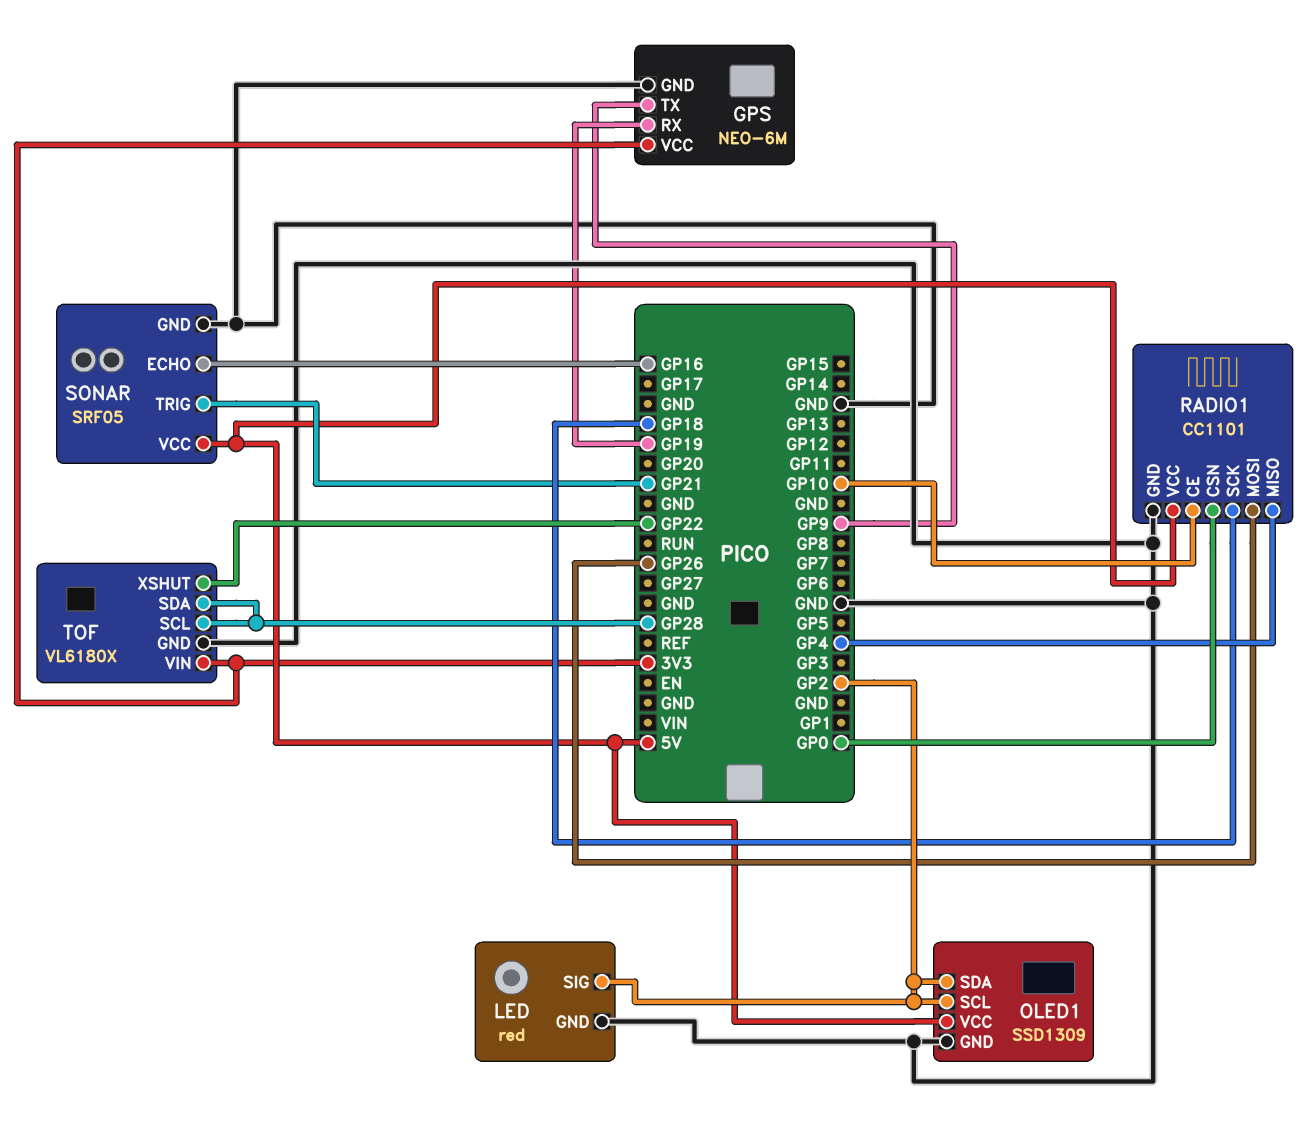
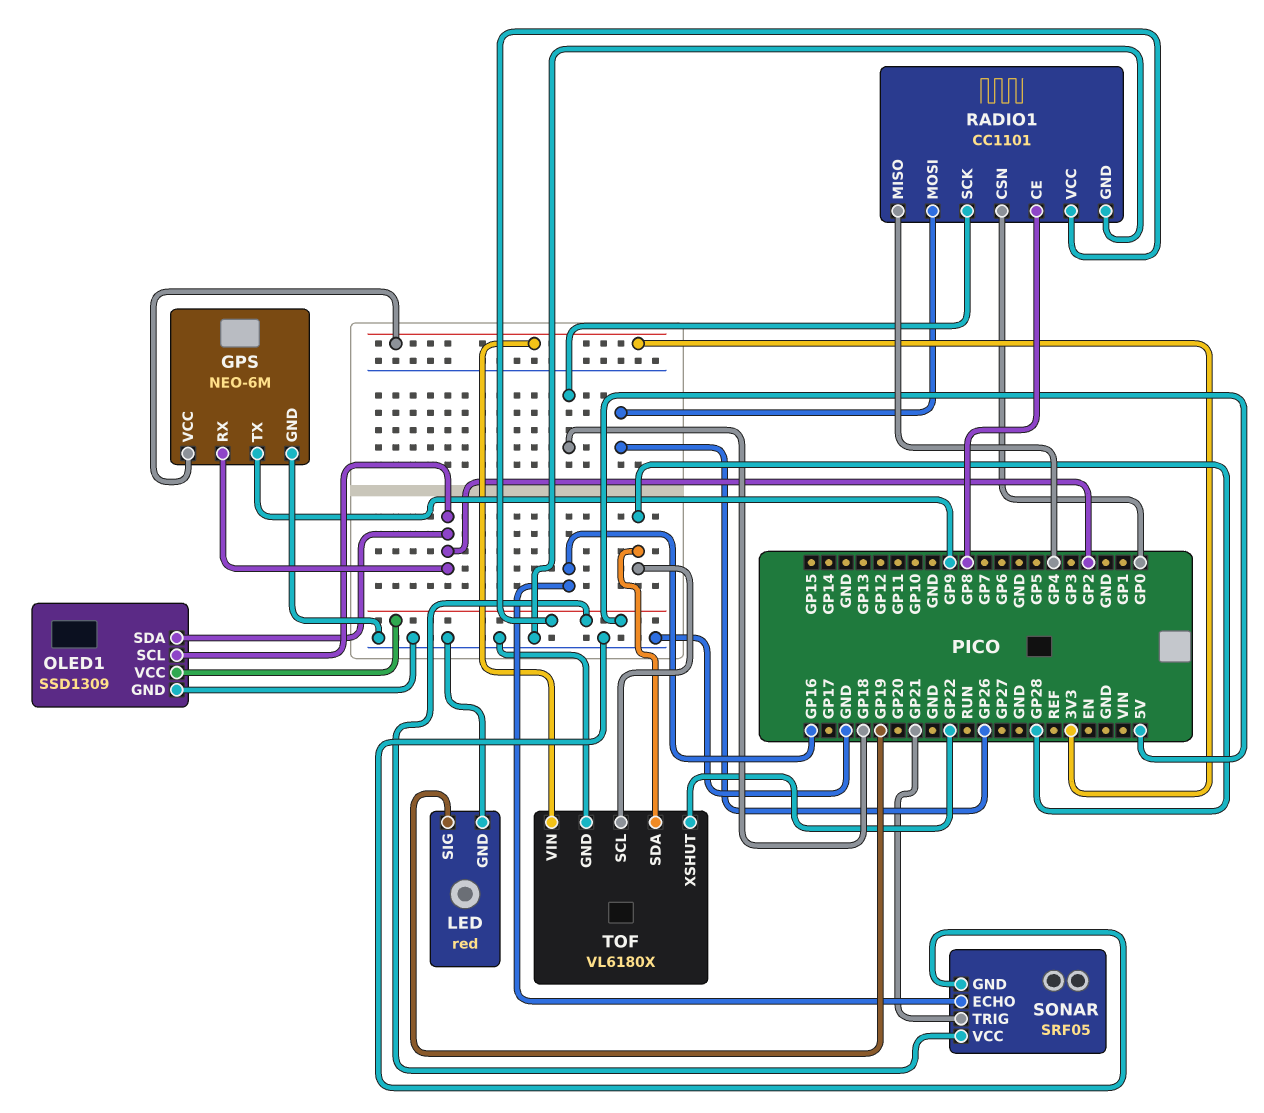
GPS pin RX: GP19 -> GP2
LED pin SIG: GP2 -> GP19
RADIO1 pin CE: GP10 -> GP8

